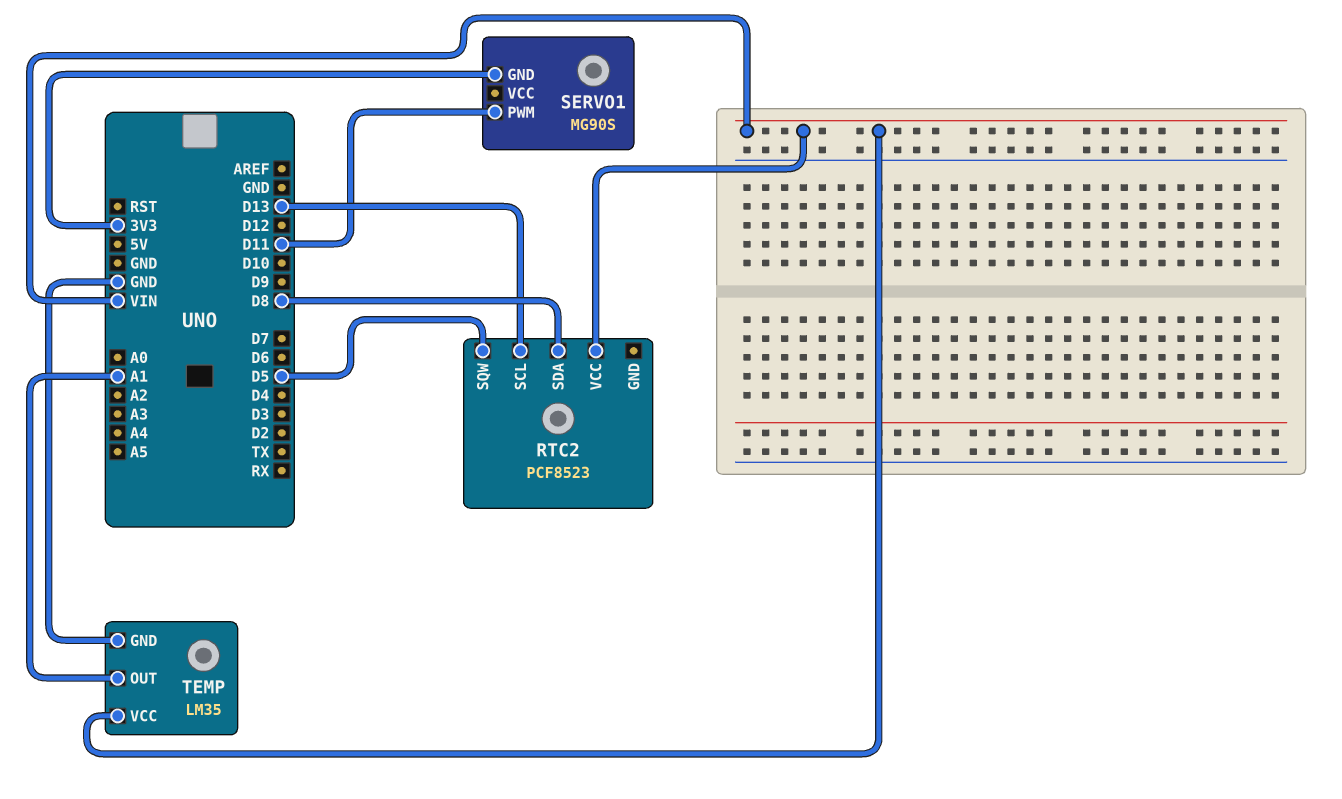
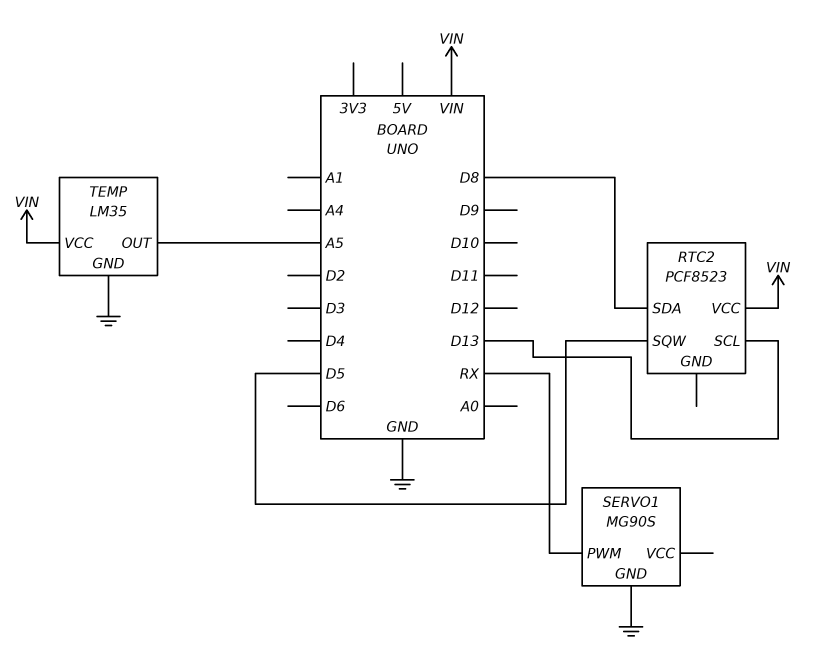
SERVO1 pin GND: 3V3 -> GND
SERVO1 pin PWM: D11 -> RX
TEMP pin OUT: A1 -> A5

